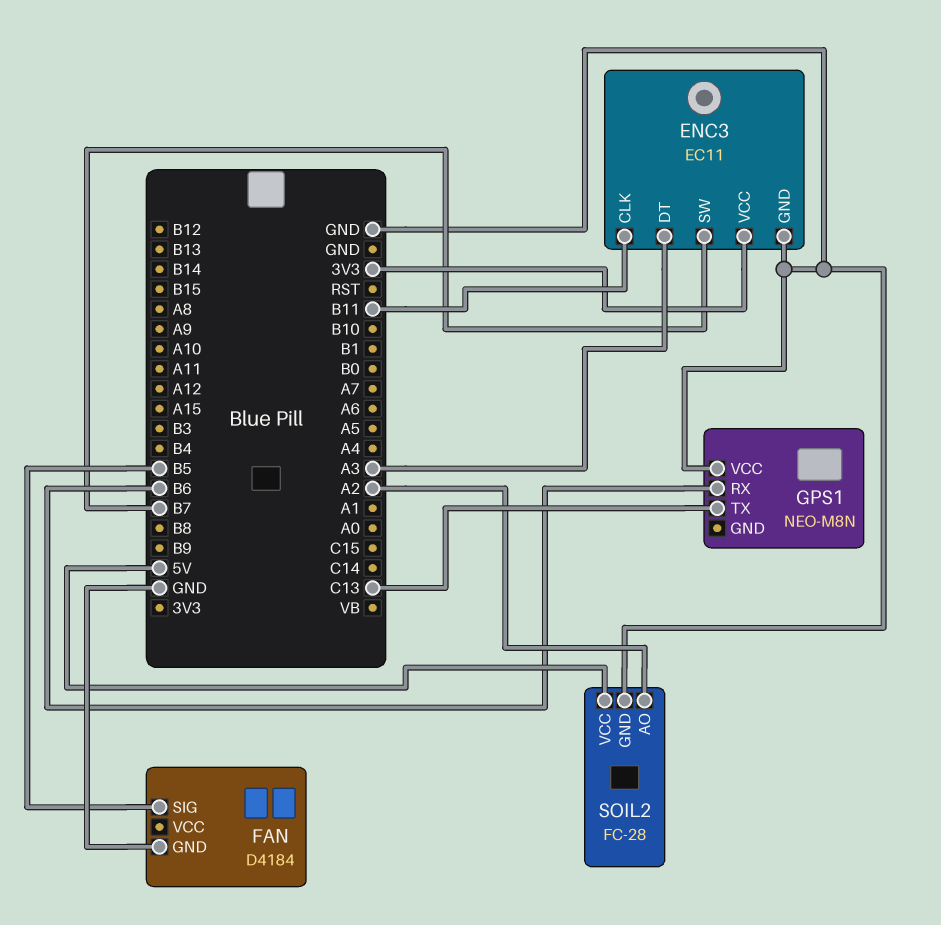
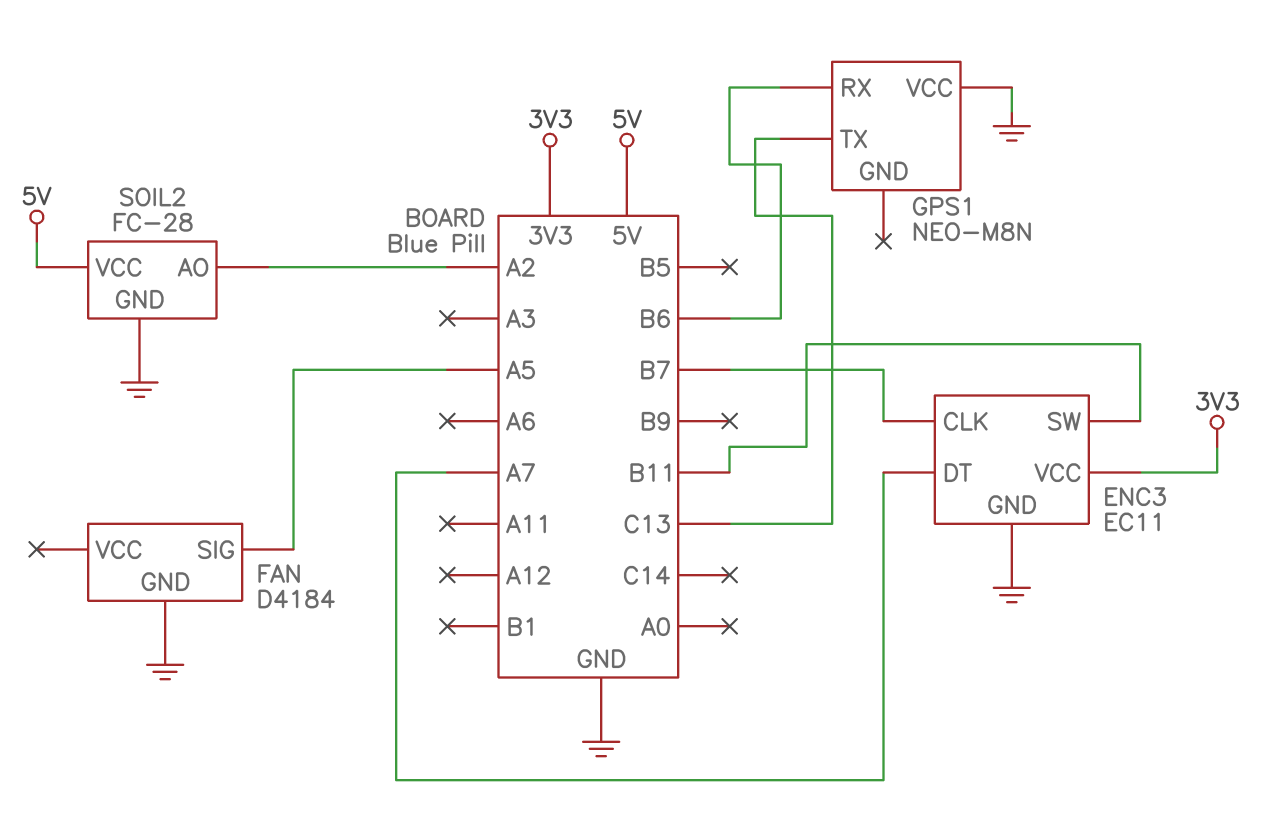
ENC3 pin CLK: B11 -> B7
ENC3 pin DT: A3 -> A7
ENC3 pin SW: B7 -> B11
FAN pin SIG: B5 -> A5

